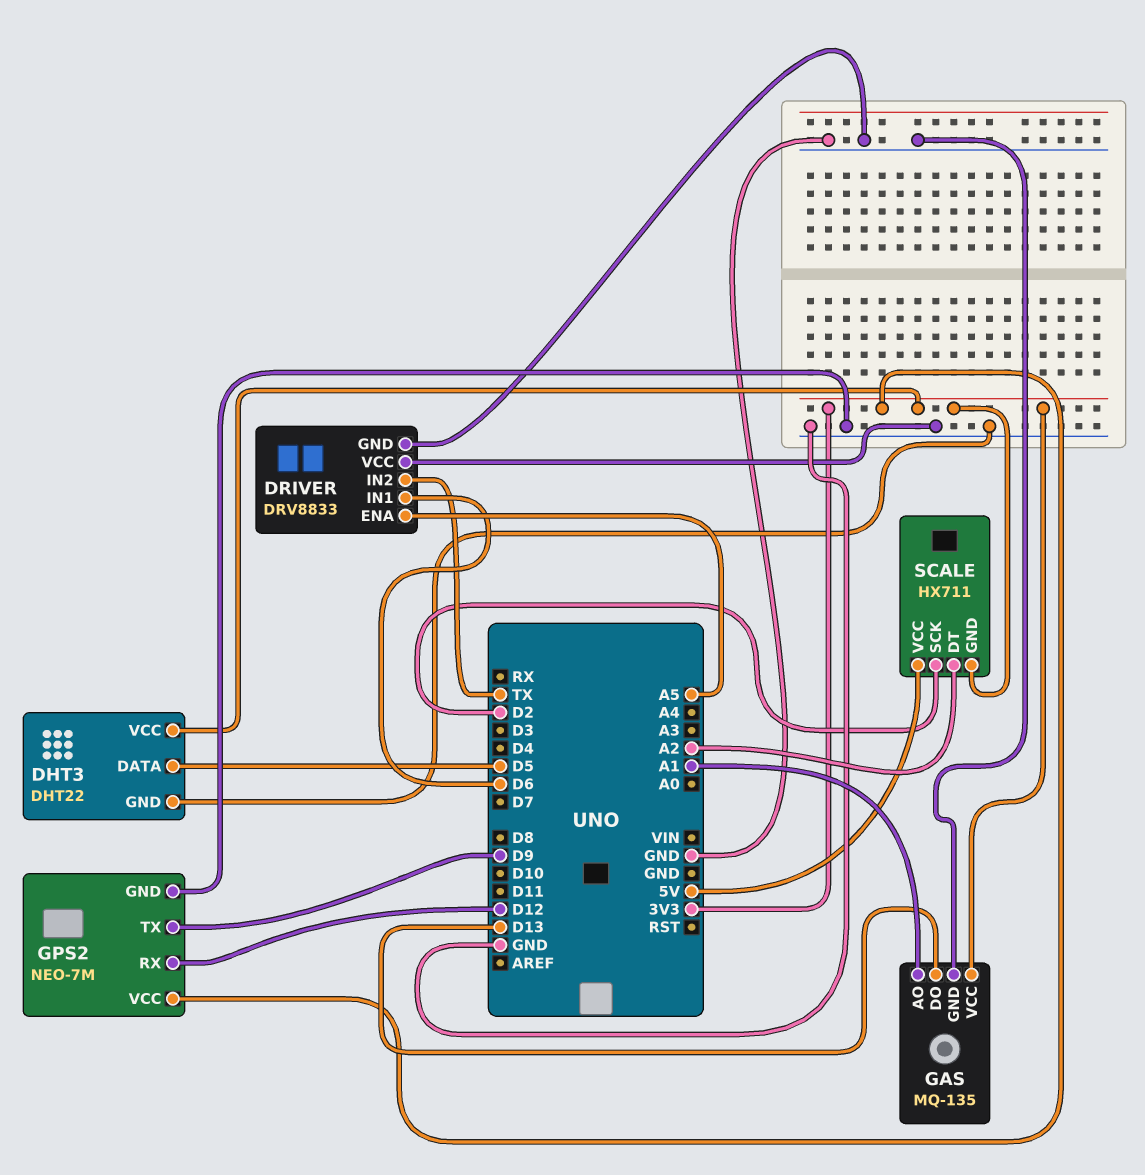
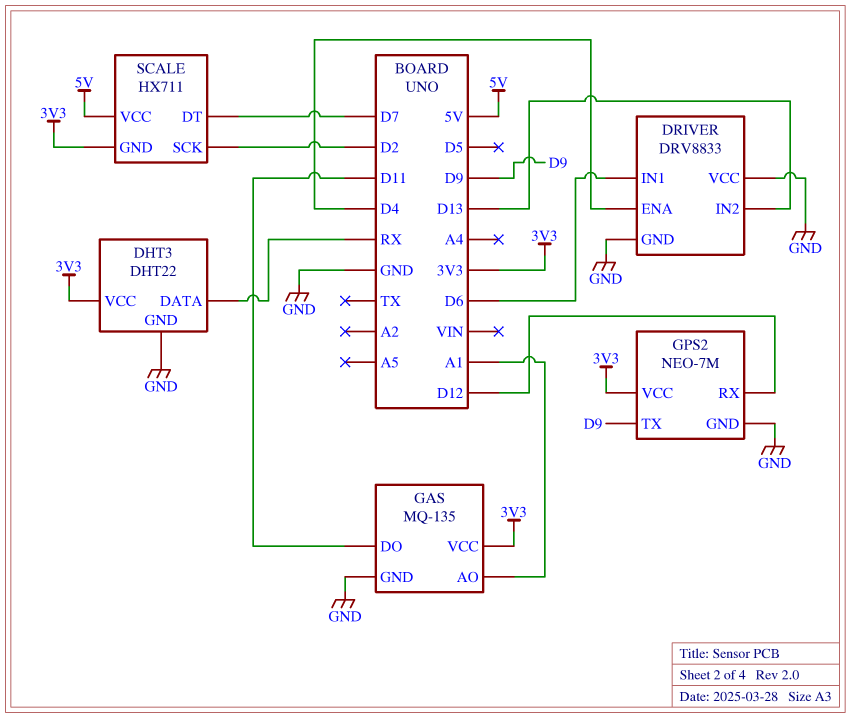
DHT3 pin DATA: D5 -> RX
DRIVER pin ENA: A5 -> D4
DRIVER pin IN2: TX -> D13
GAS pin DO: D13 -> D11
SCALE pin DT: A2 -> D7

